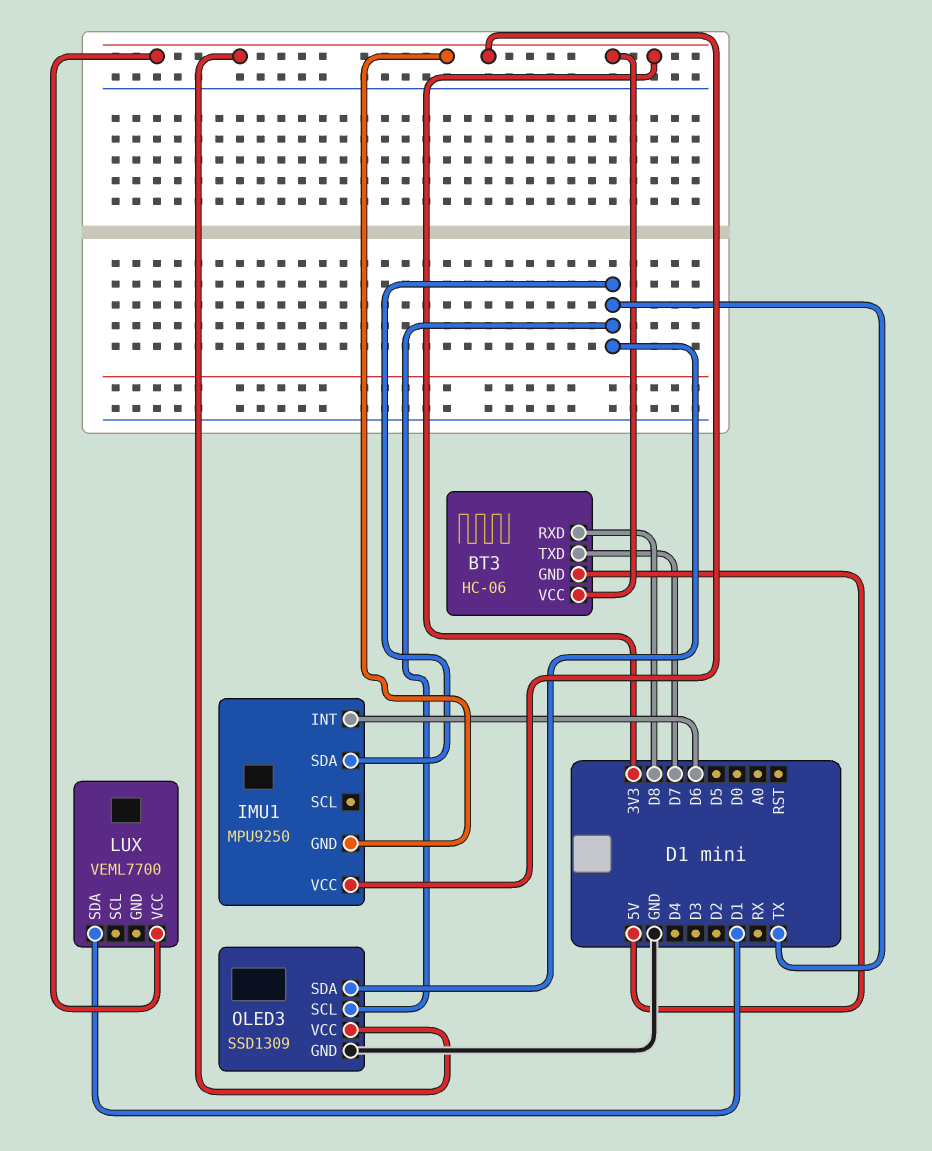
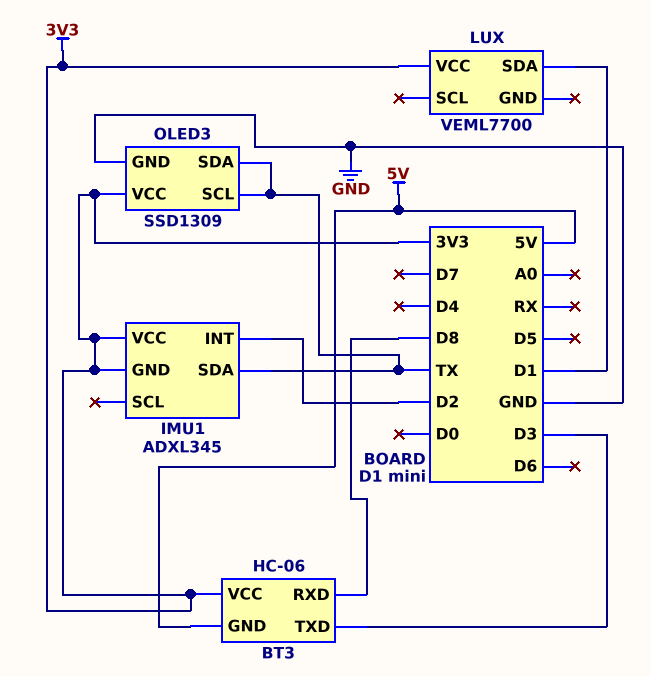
BT3 pin TXD: D7 -> D3
IMU1: MPU9250 -> ADXL345
IMU1 pin INT: D6 -> D2

